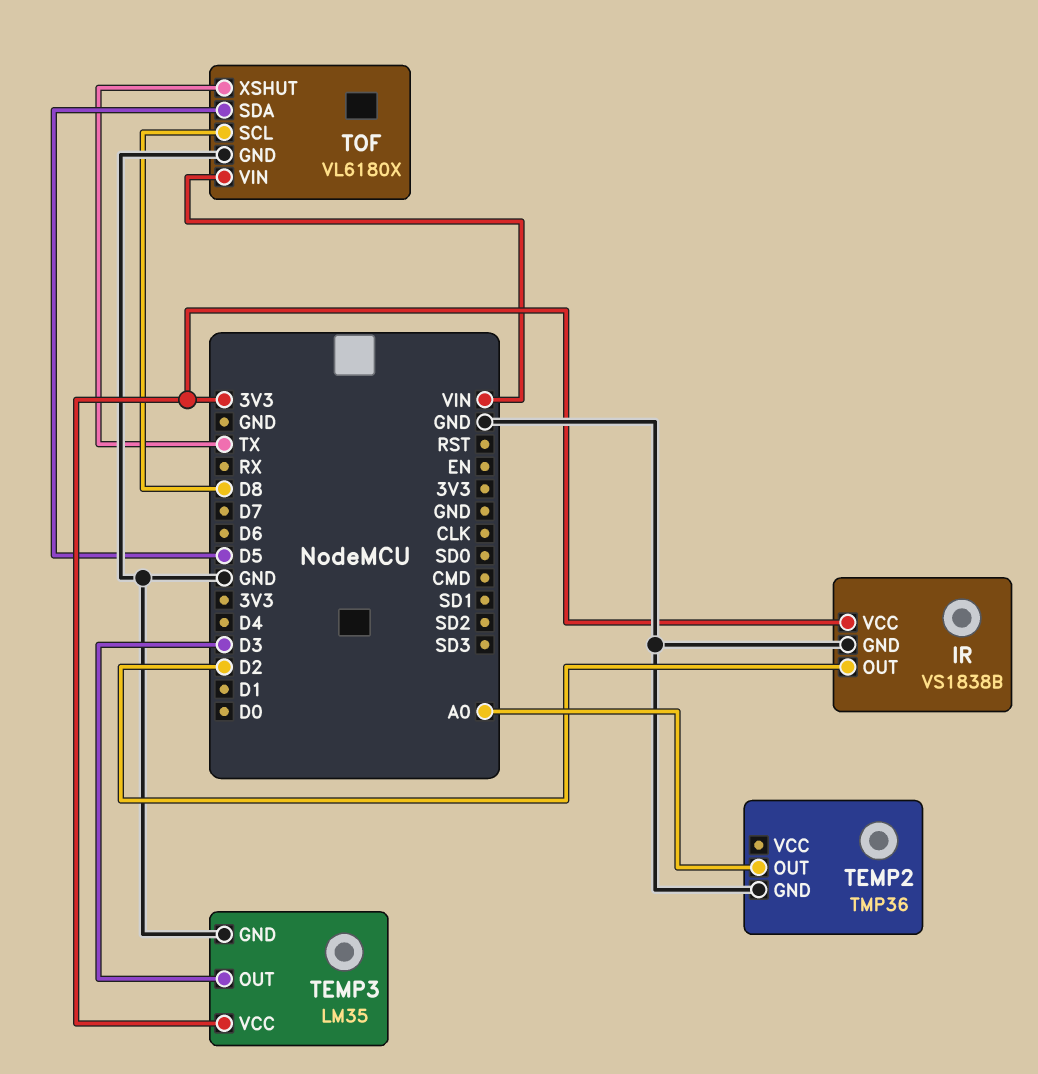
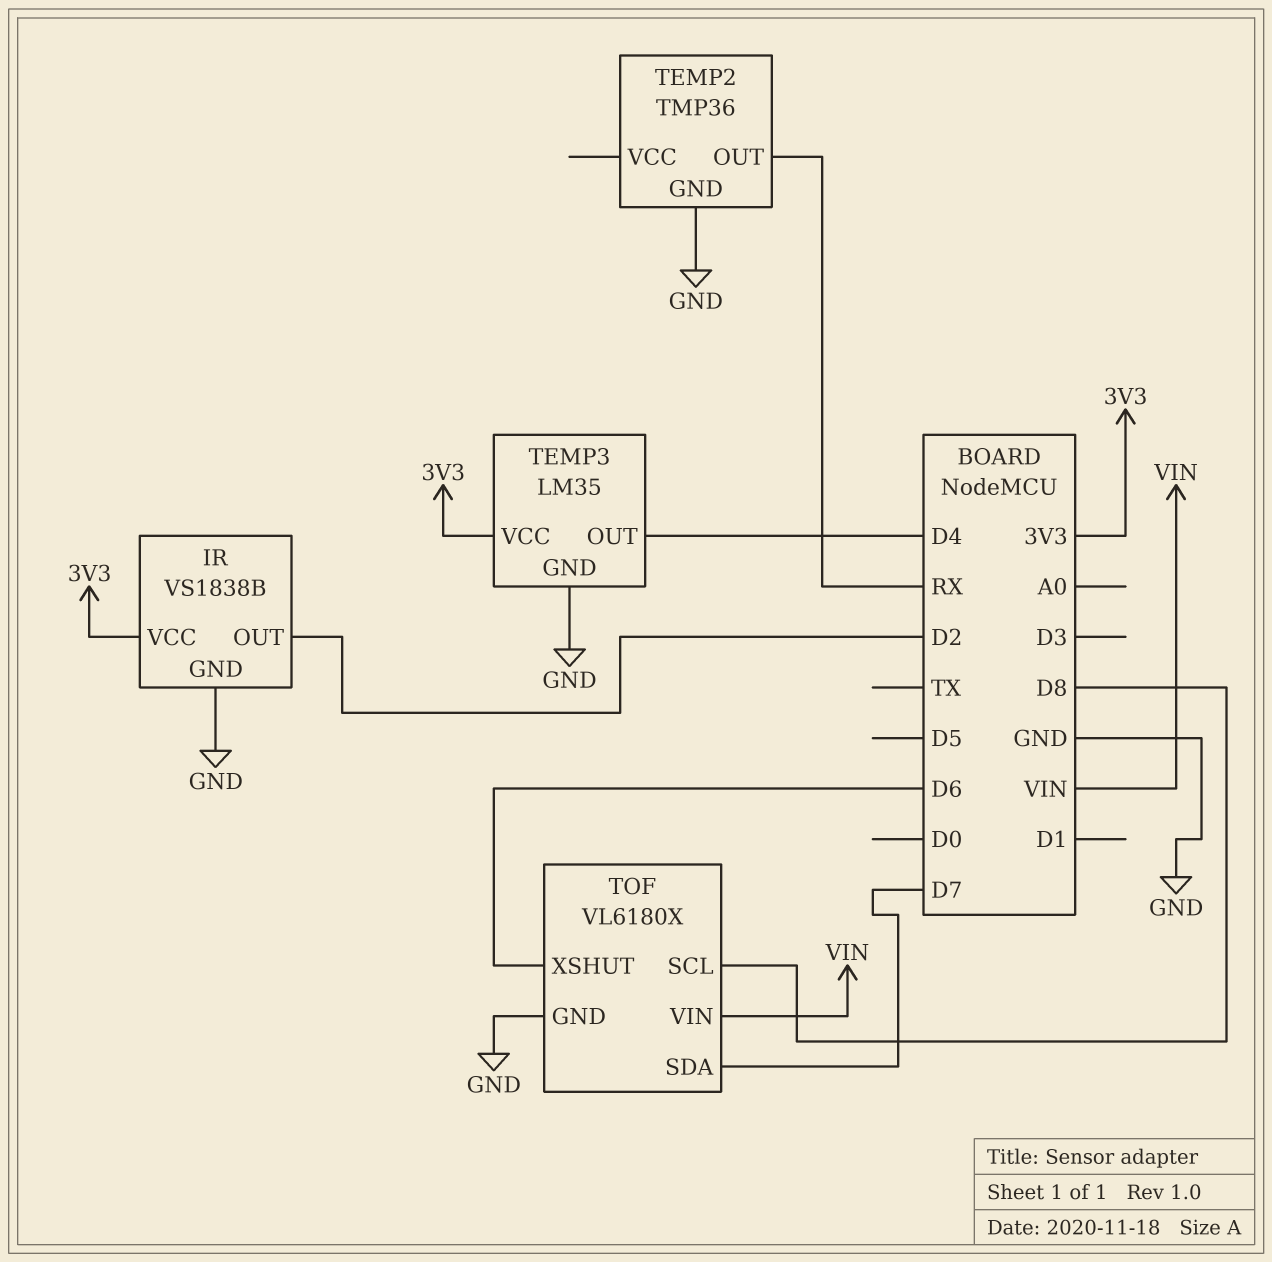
TEMP2 pin OUT: A0 -> RX
TEMP3 pin OUT: D3 -> D4
TOF pin SDA: D5 -> D7
TOF pin XSHUT: TX -> D6

